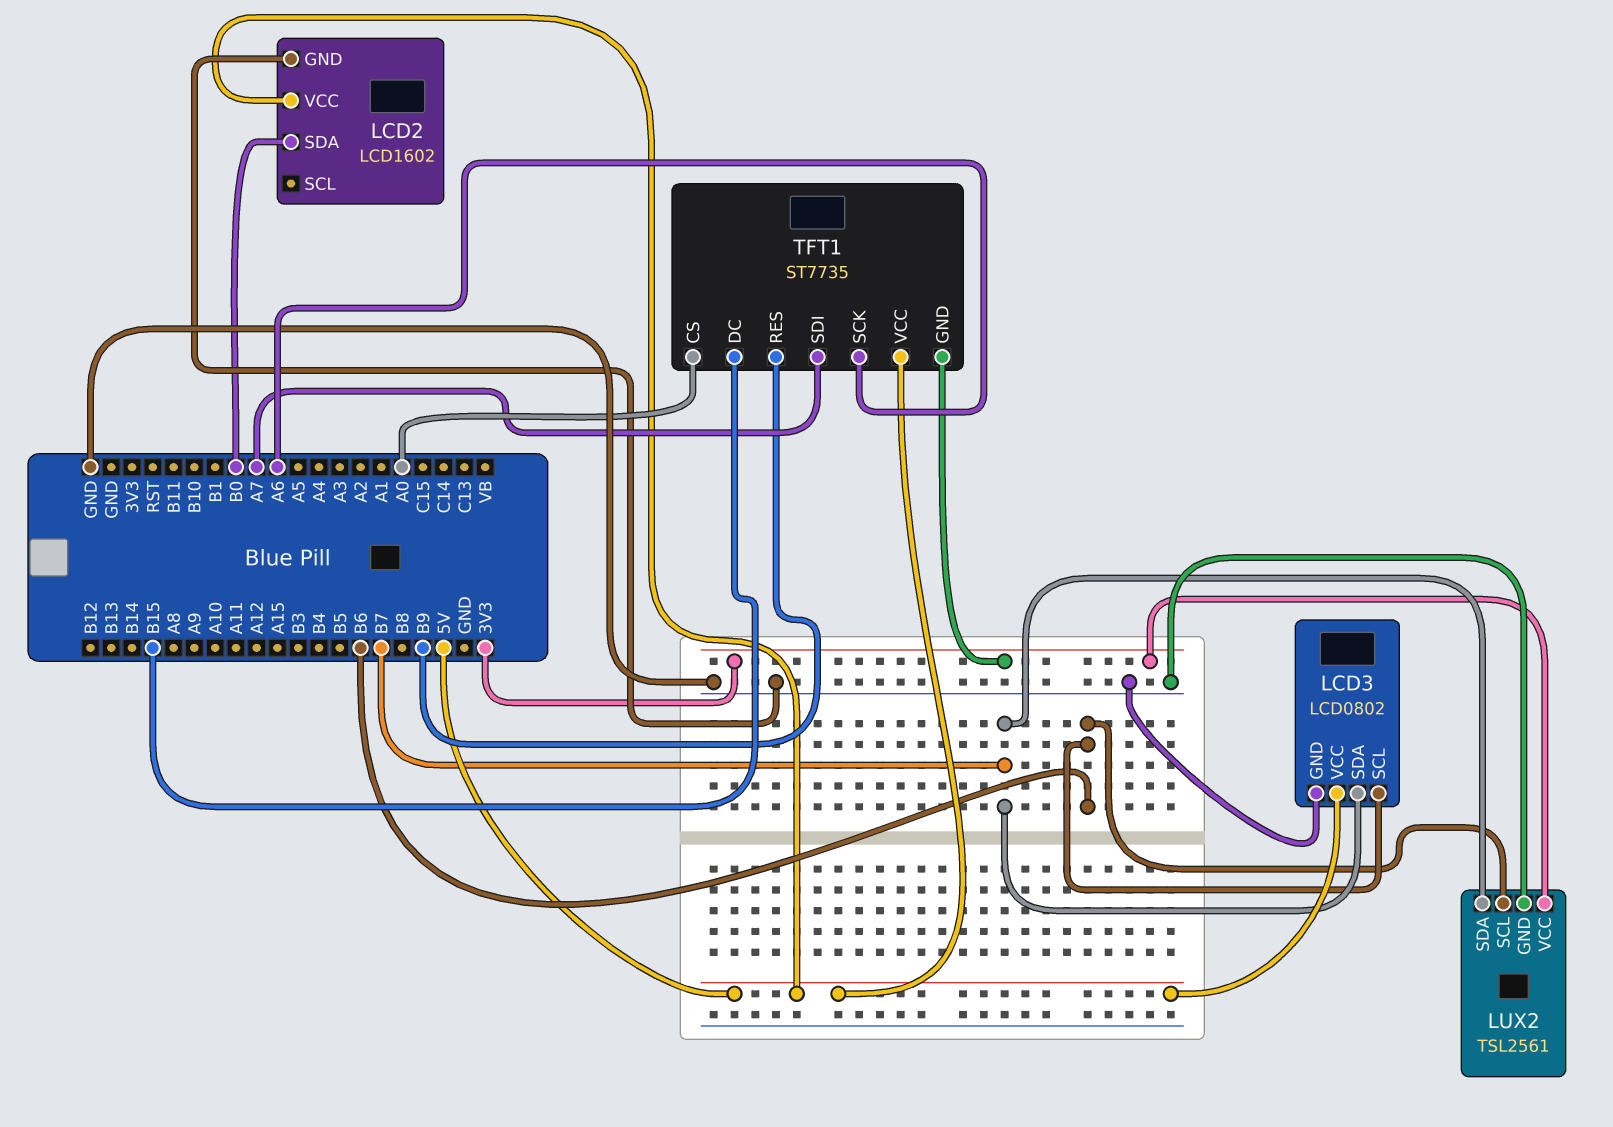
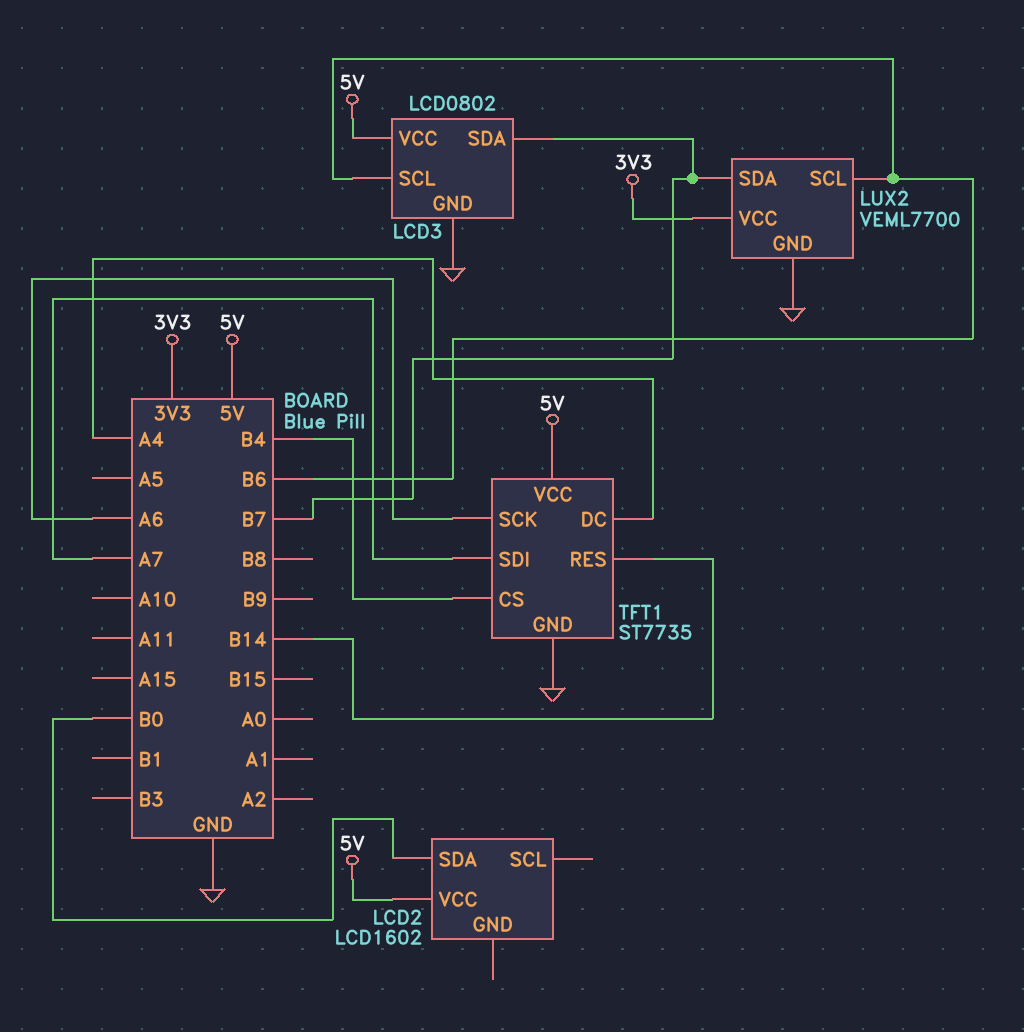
LCD2 pin GND: GND -> none
LUX2: TSL2561 -> VEML7700
TFT1 pin CS: A0 -> B4
TFT1 pin DC: B15 -> A4
TFT1 pin GND: 3V3 -> GND
TFT1 pin RES: B9 -> B14

